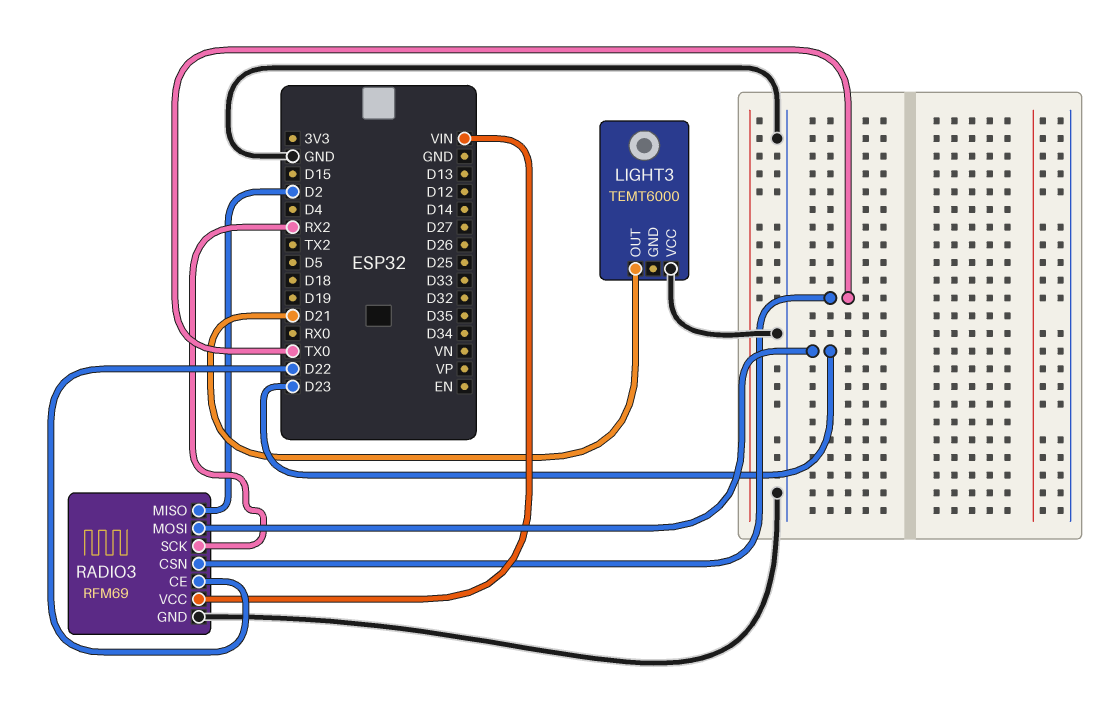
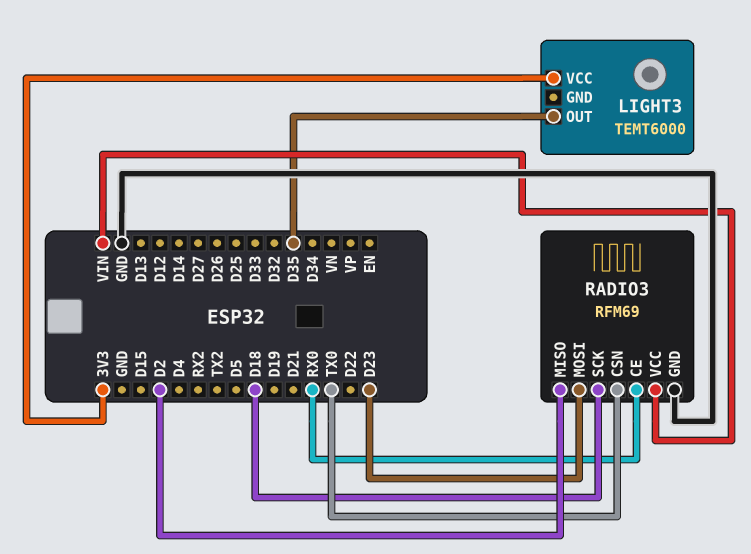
LIGHT3 pin OUT: D21 -> D35
LIGHT3 pin VCC: GND -> 3V3
RADIO3 pin CE: D22 -> RX0
RADIO3 pin SCK: RX2 -> D18

